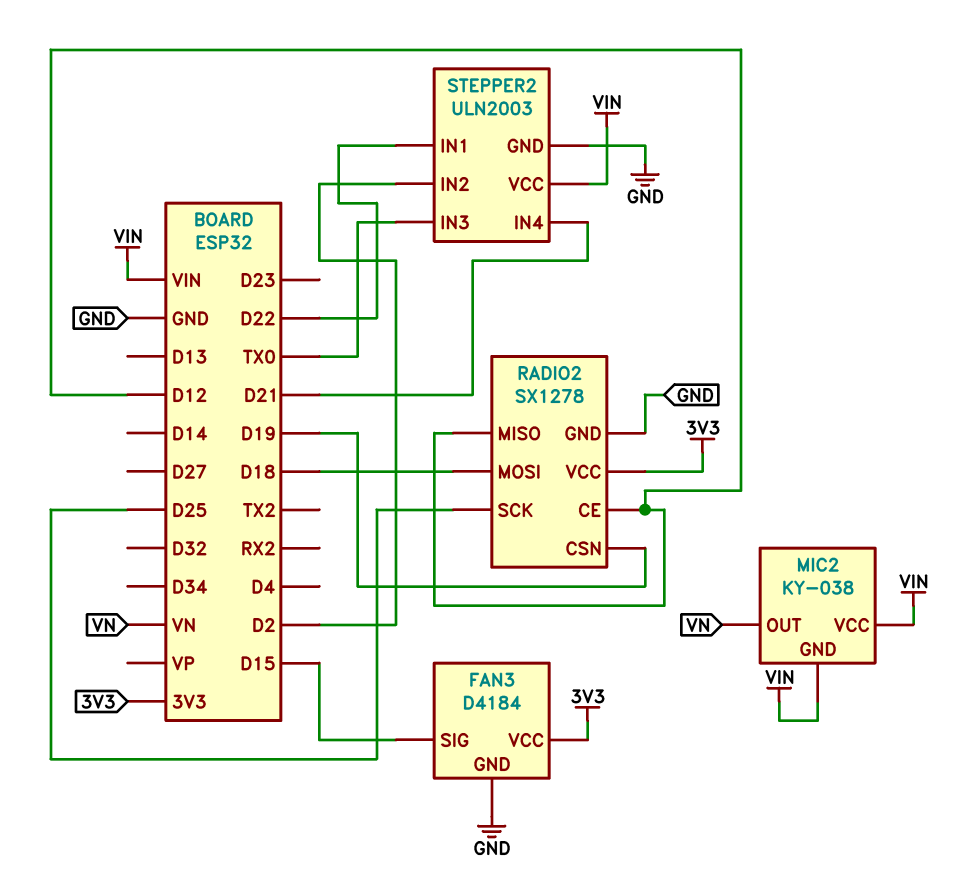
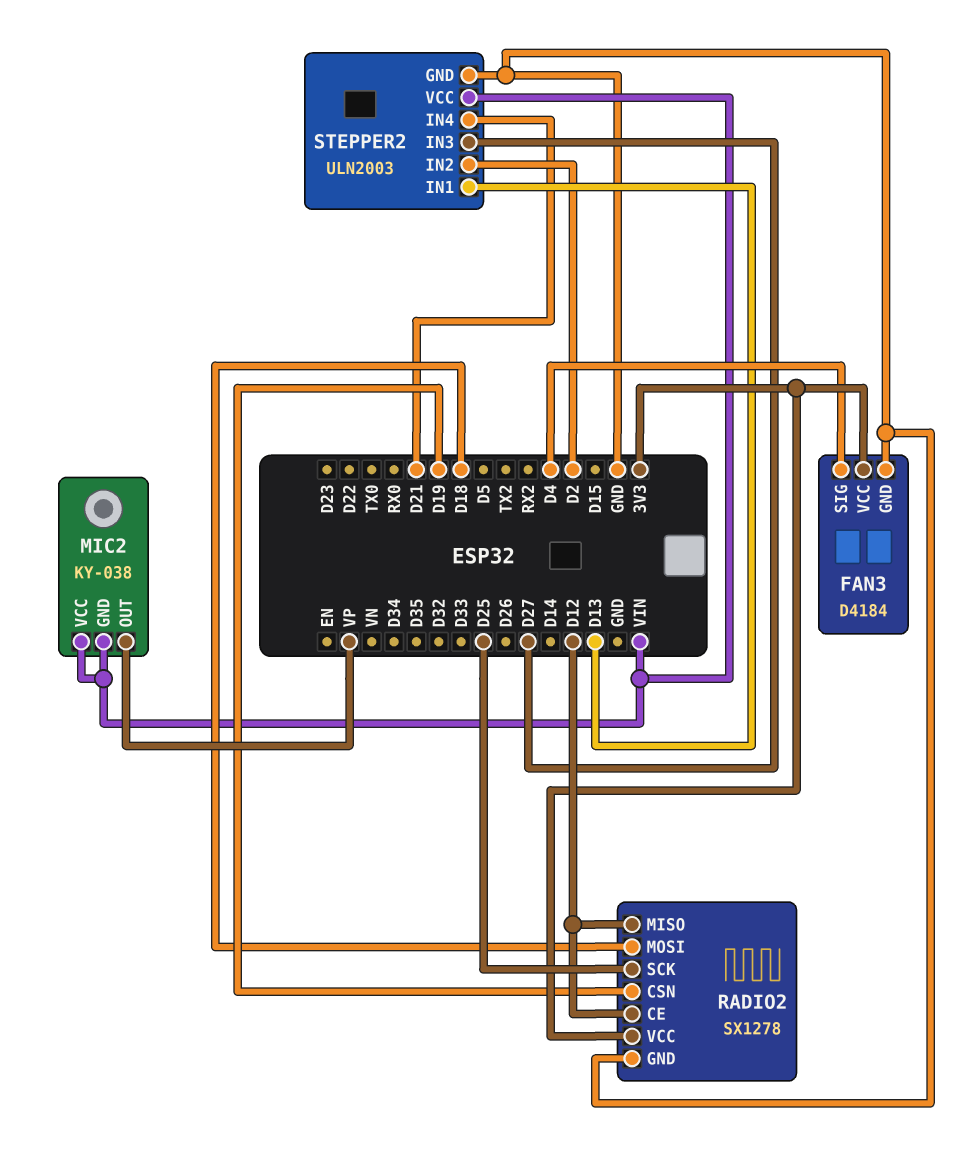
FAN3 pin SIG: D15 -> D4
MIC2 pin OUT: VN -> VP
STEPPER2 pin IN1: D22 -> D13
STEPPER2 pin IN3: TX0 -> D27

